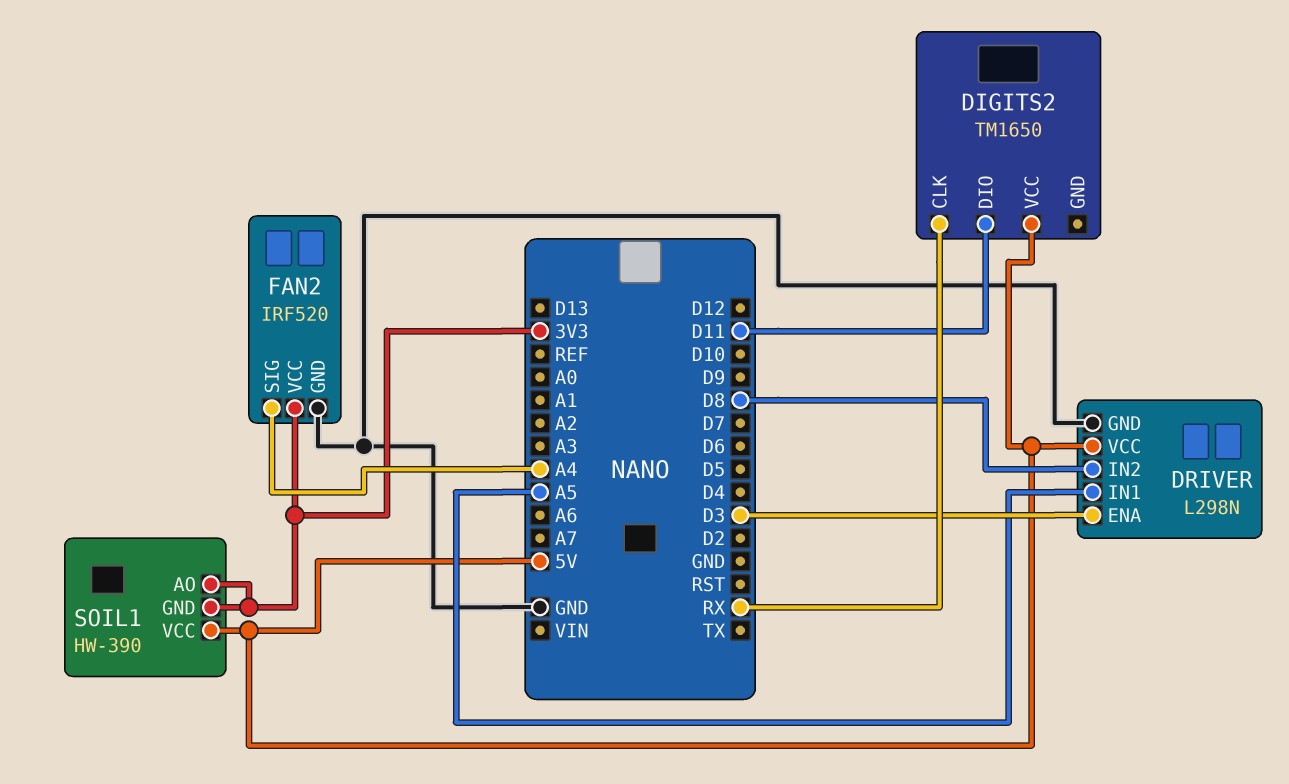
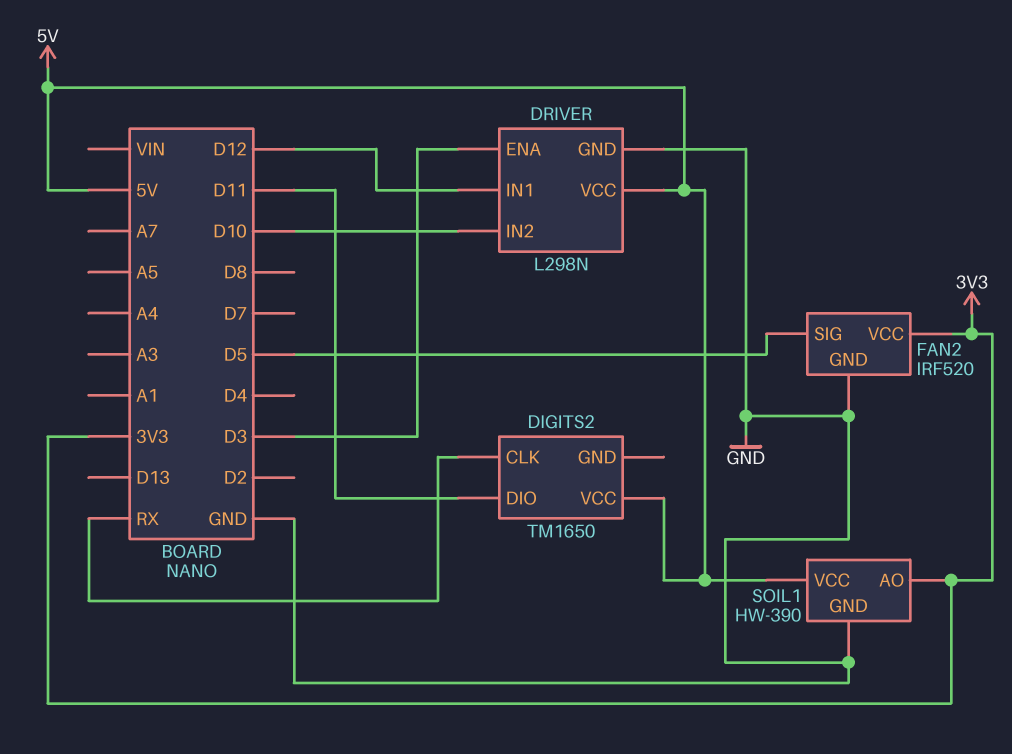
DRIVER pin IN1: A5 -> D12
DRIVER pin IN2: D8 -> D10
FAN2 pin SIG: A4 -> D5
SOIL1 pin GND: 3V3 -> GND

